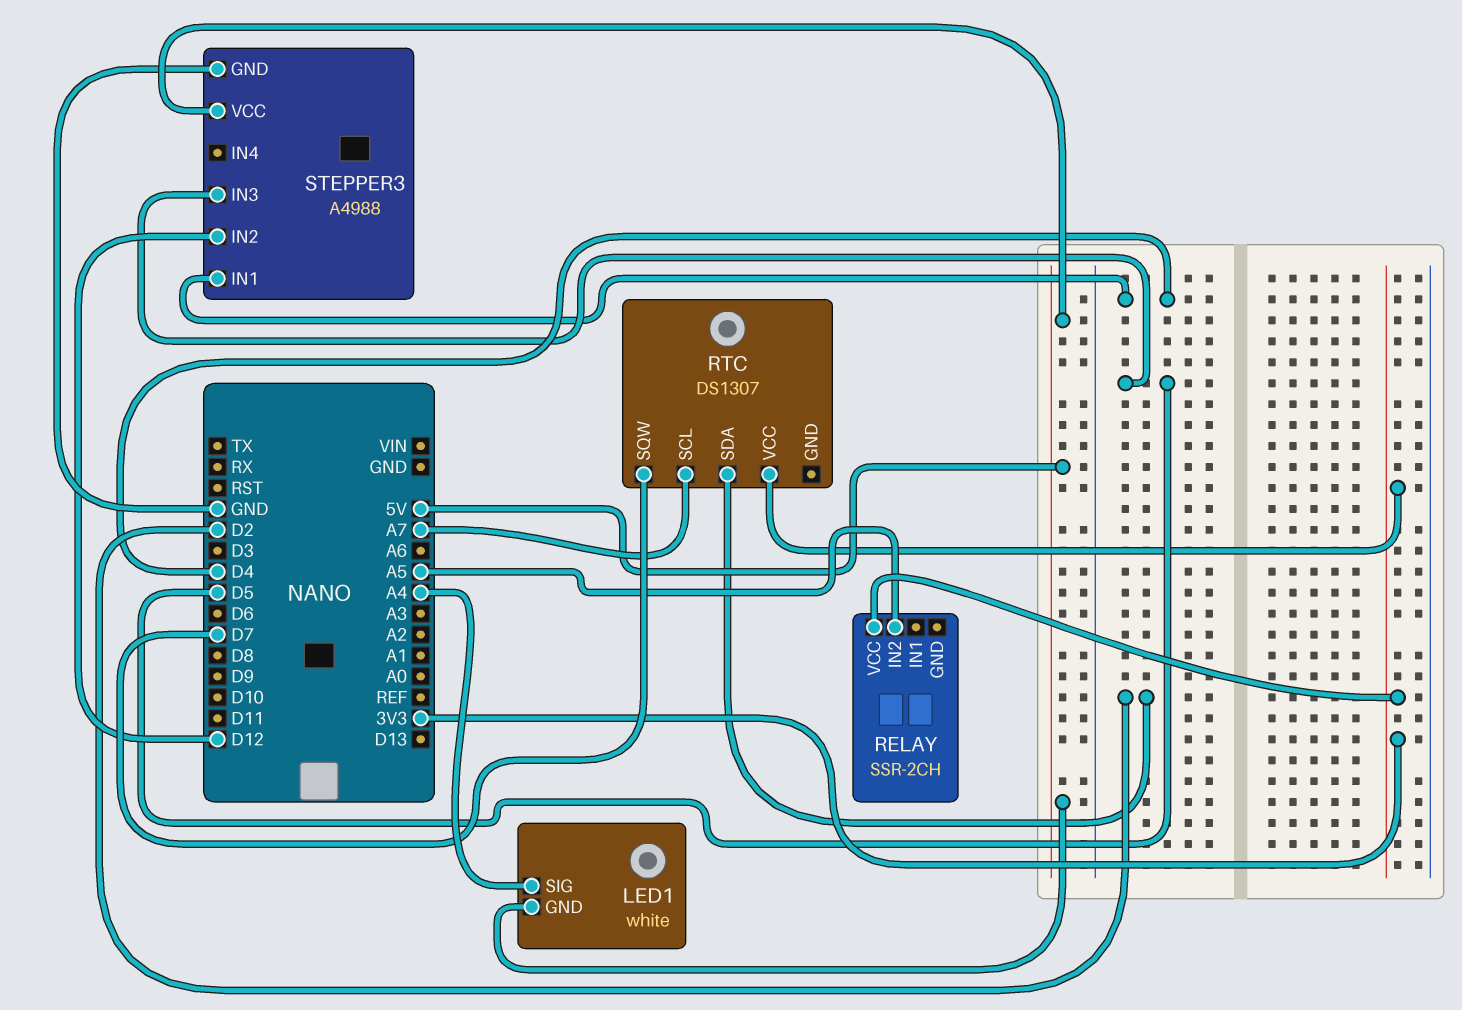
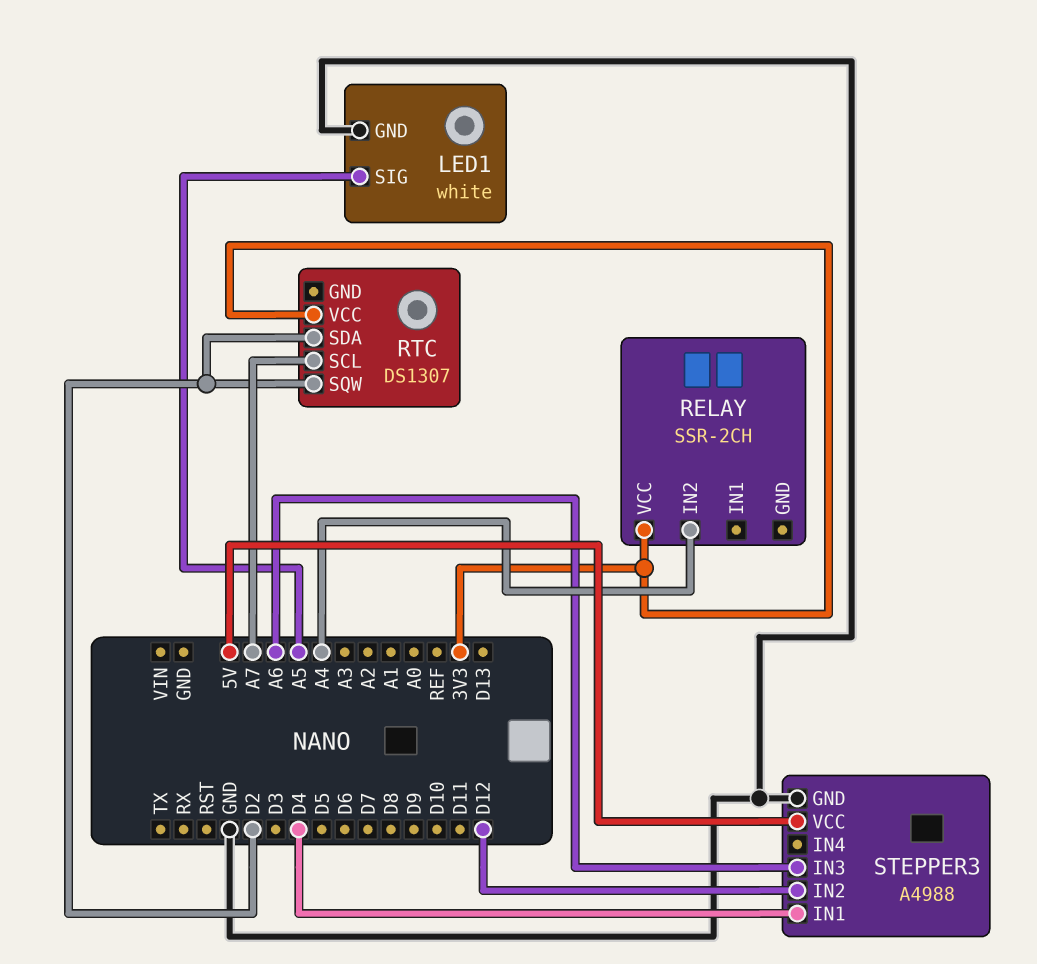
LED1 pin GND: 5V -> GND
LED1 pin SIG: A4 -> A5
RELAY pin IN2: A5 -> A4
RTC pin SQW: D7 -> D2
STEPPER3 pin IN3: D5 -> A6

